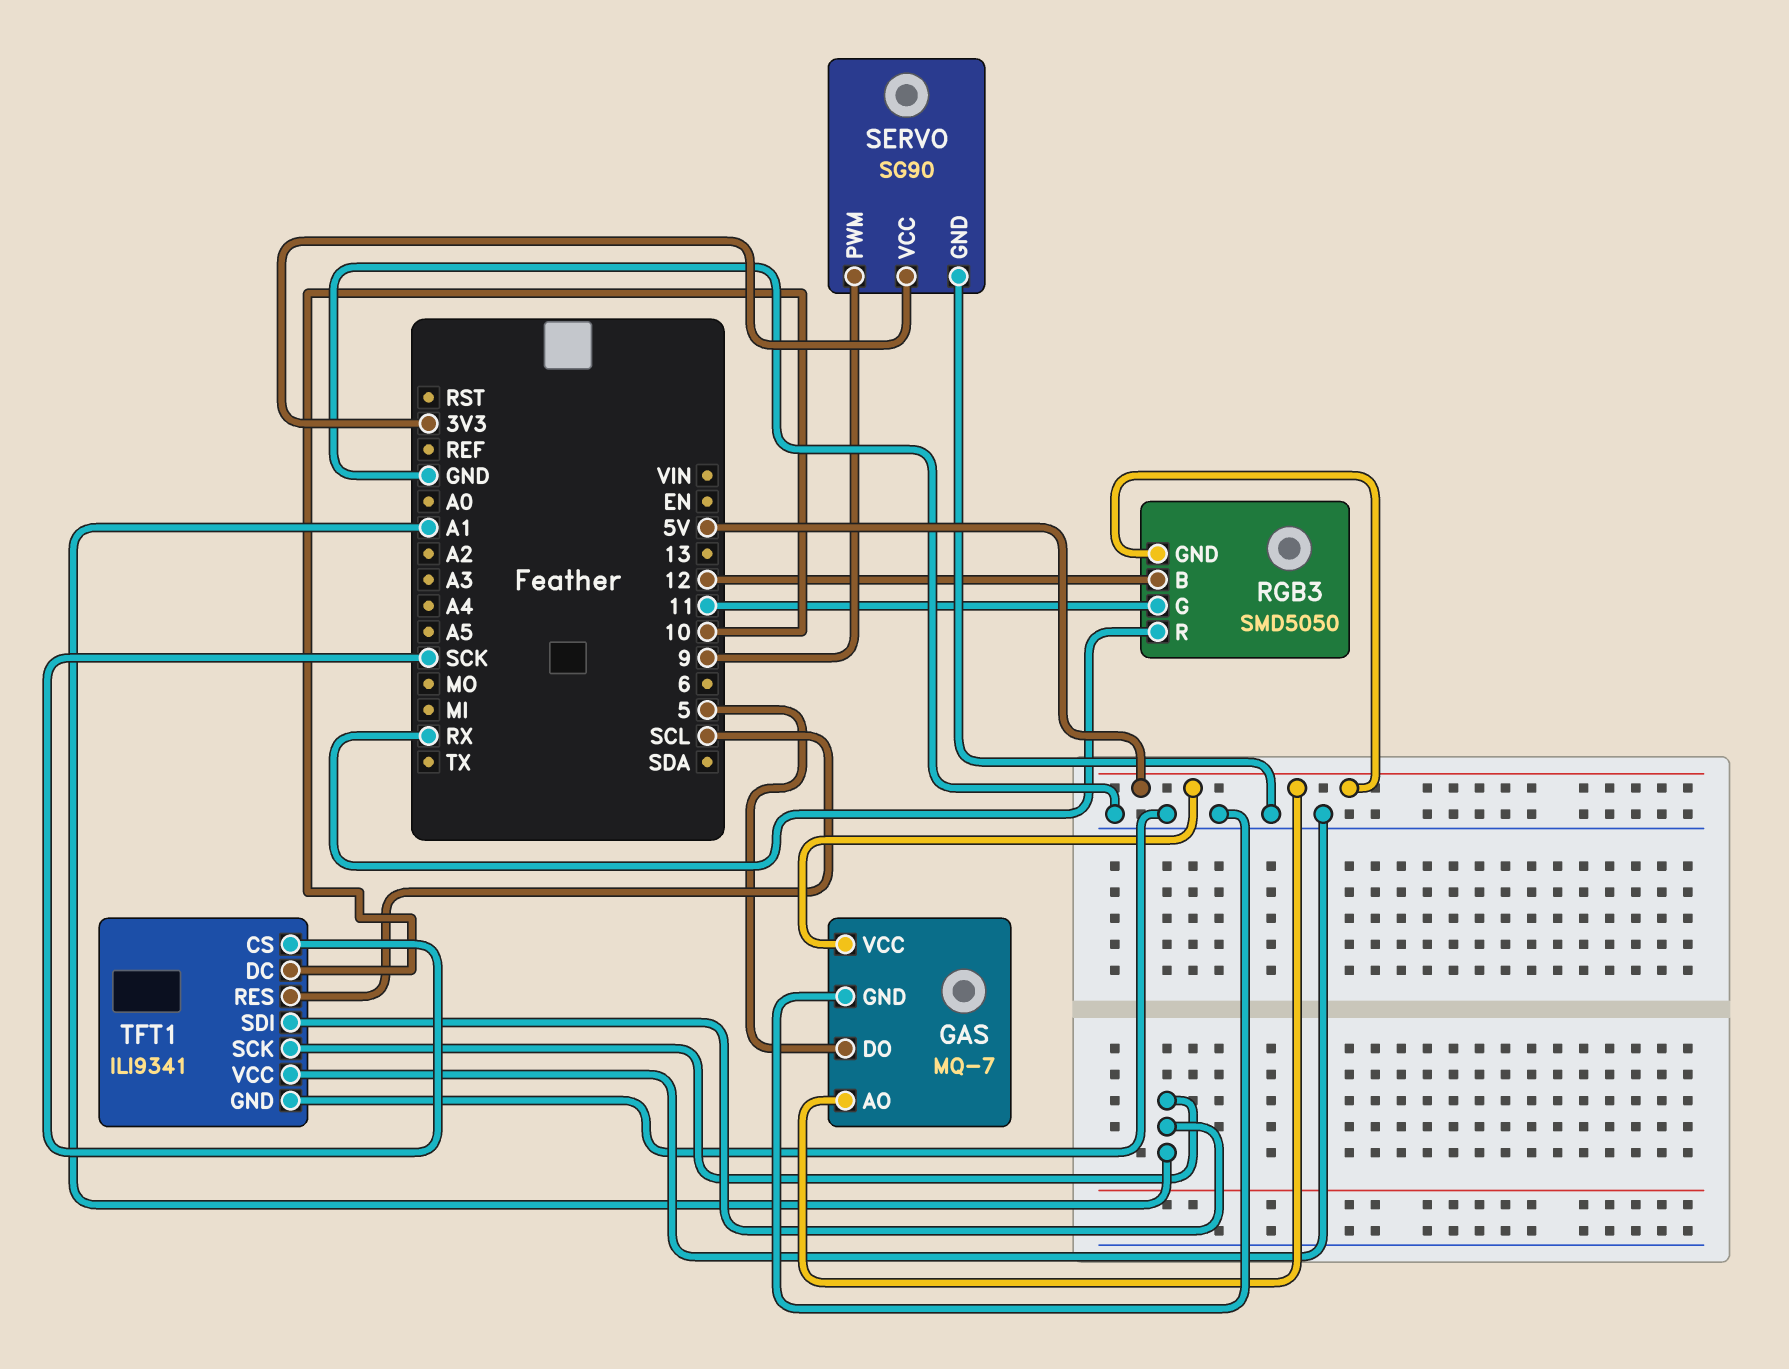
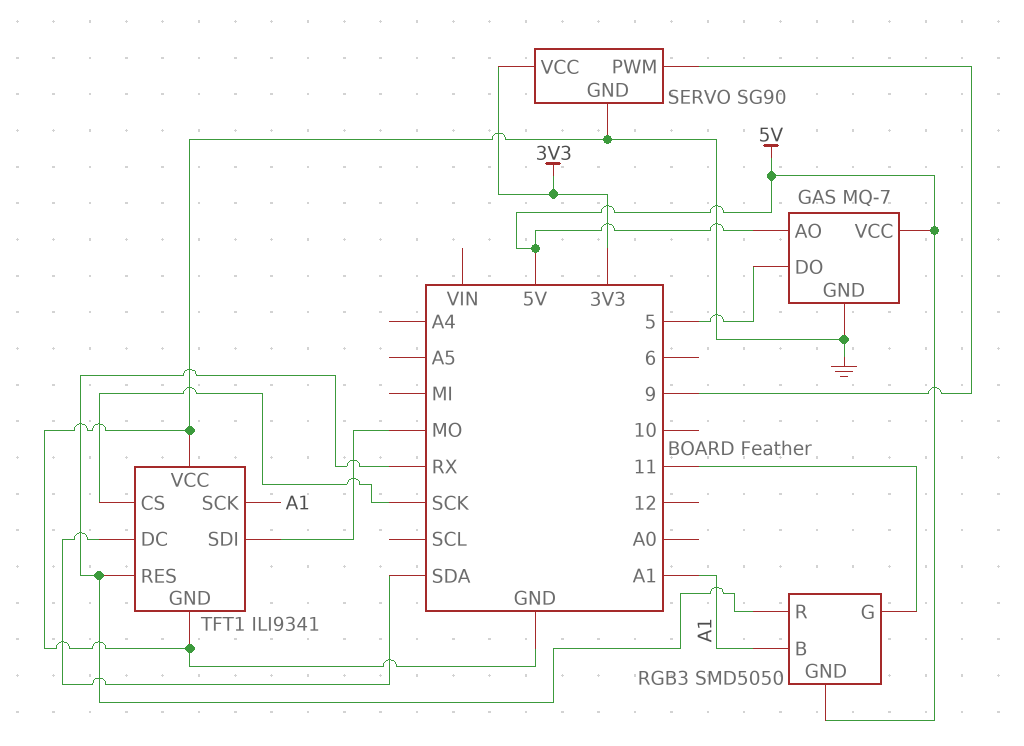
RGB3 pin B: 12 -> A1
TFT1 pin DC: 10 -> SDA
TFT1 pin RES: SCL -> RX
TFT1 pin SDI: A1 -> MO

